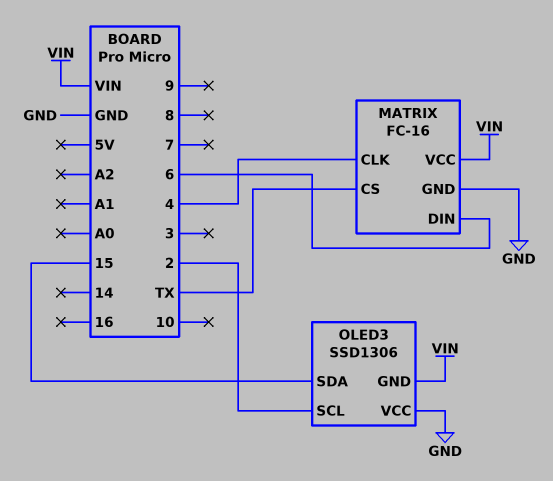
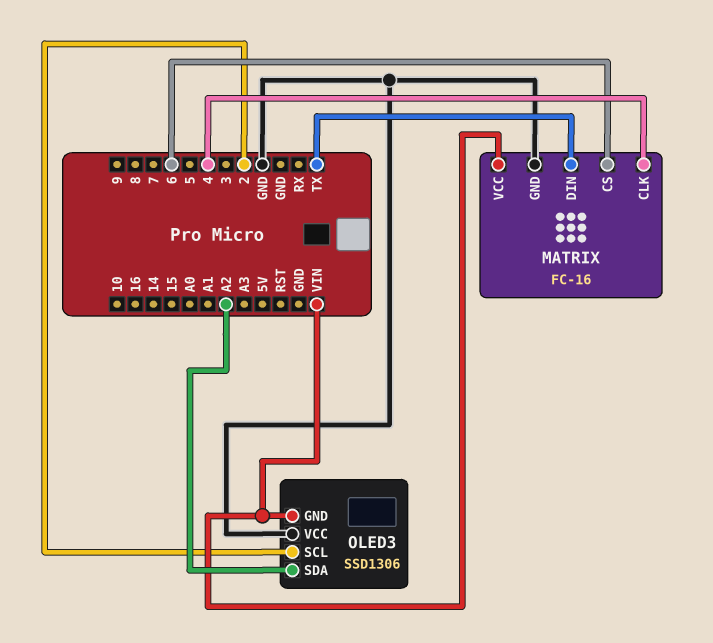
MATRIX pin CS: TX -> 6
MATRIX pin DIN: 6 -> TX
OLED3 pin SDA: 15 -> A2

